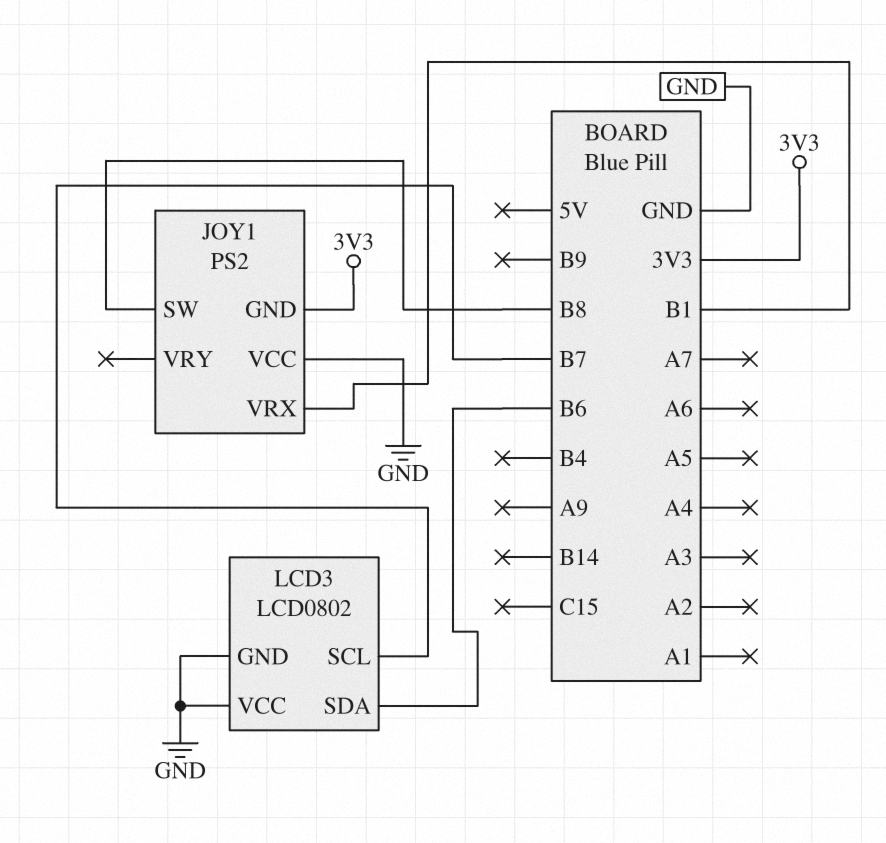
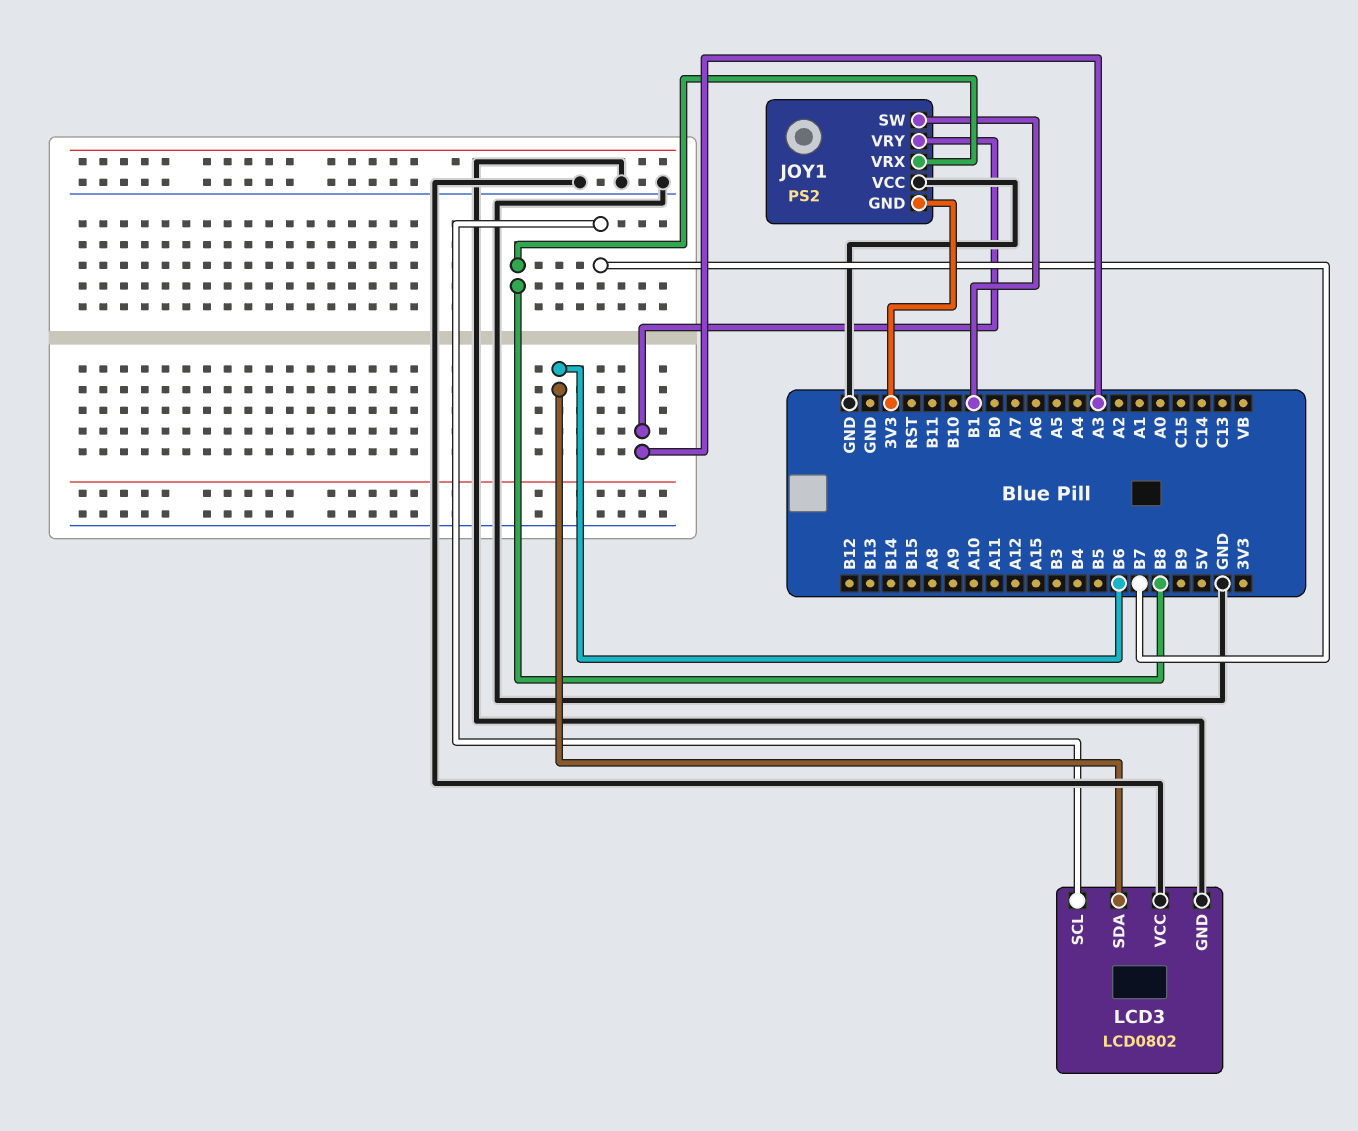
JOY1 pin SW: B8 -> B1
JOY1 pin VRX: B1 -> B8
JOY1 pin VRY: none -> A3

